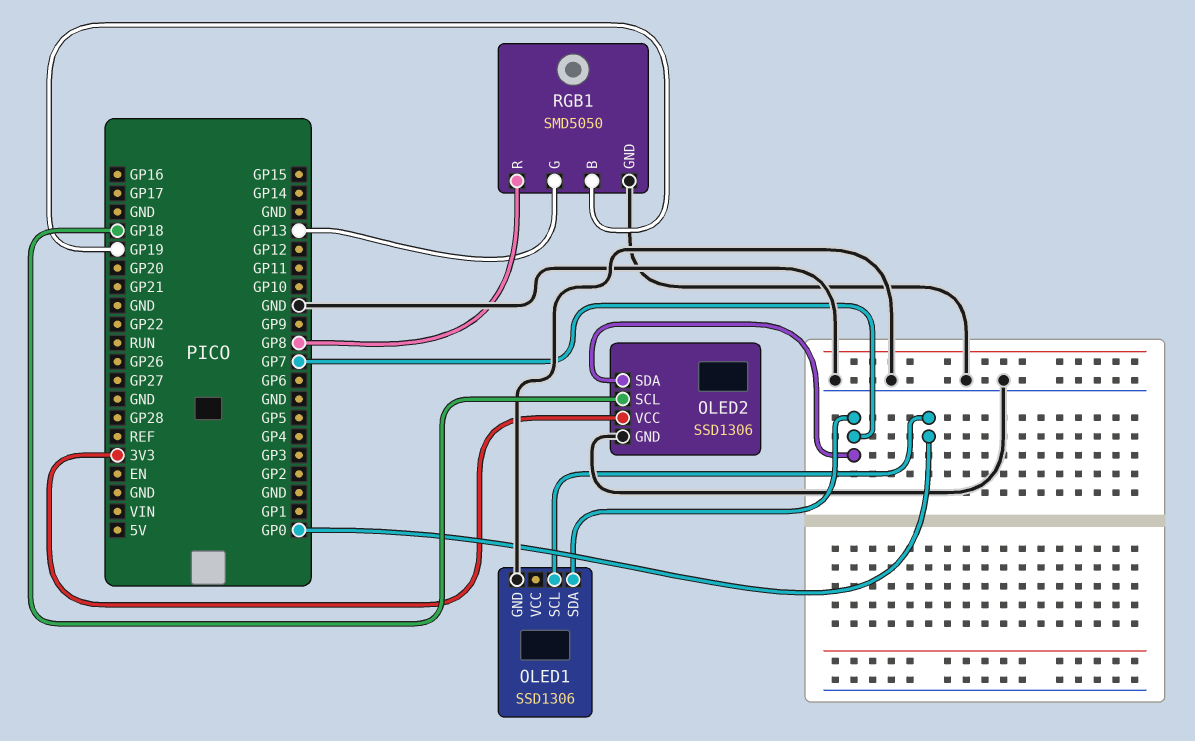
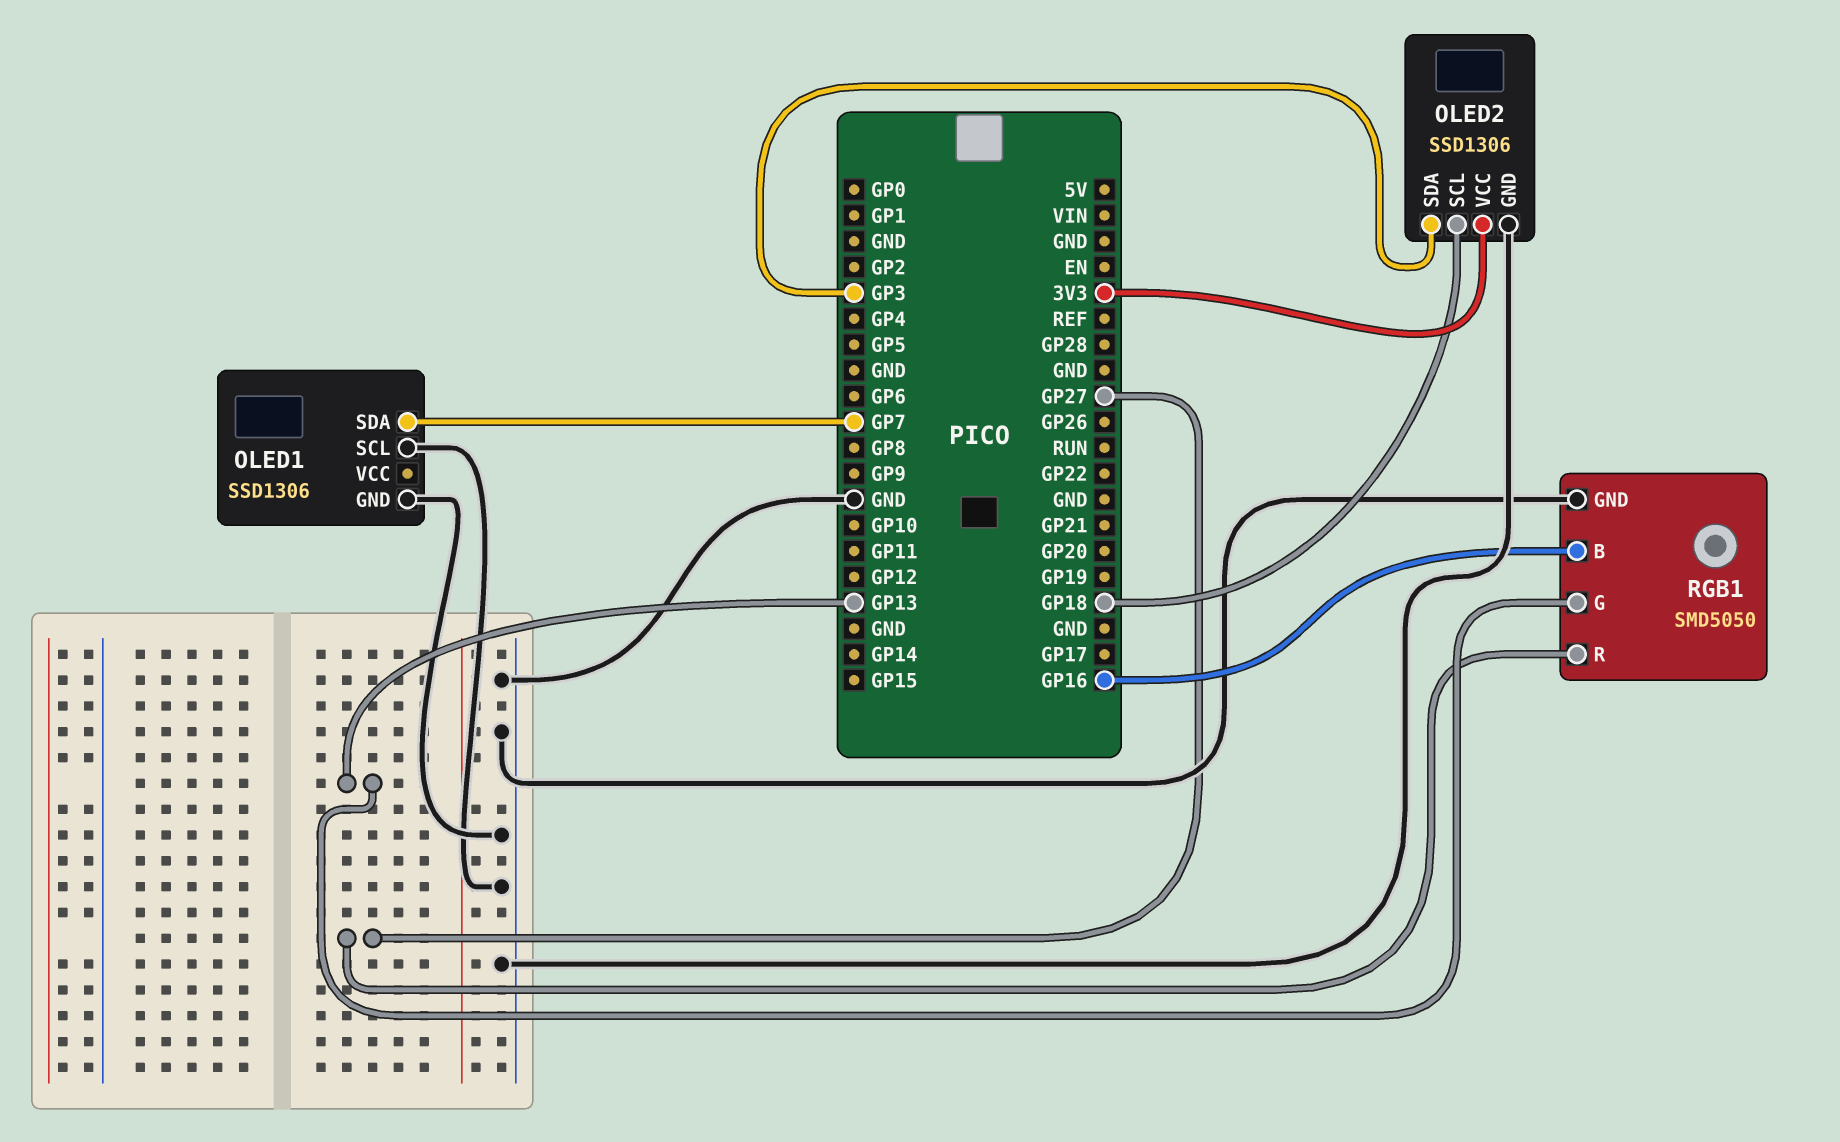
OLED1 pin SCL: GP0 -> GND
OLED2 pin SDA: GP7 -> GP3
RGB1 pin B: GP19 -> GP16
RGB1 pin R: GP8 -> GP27

